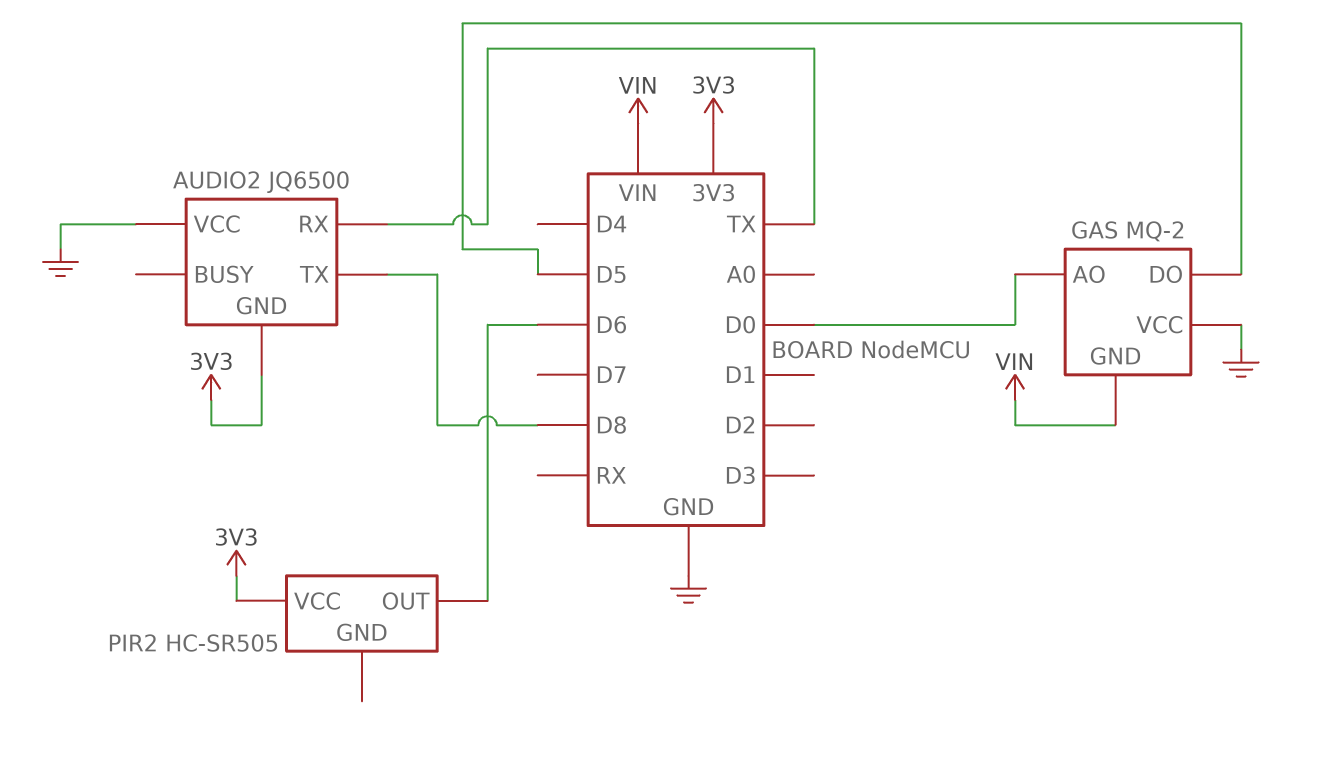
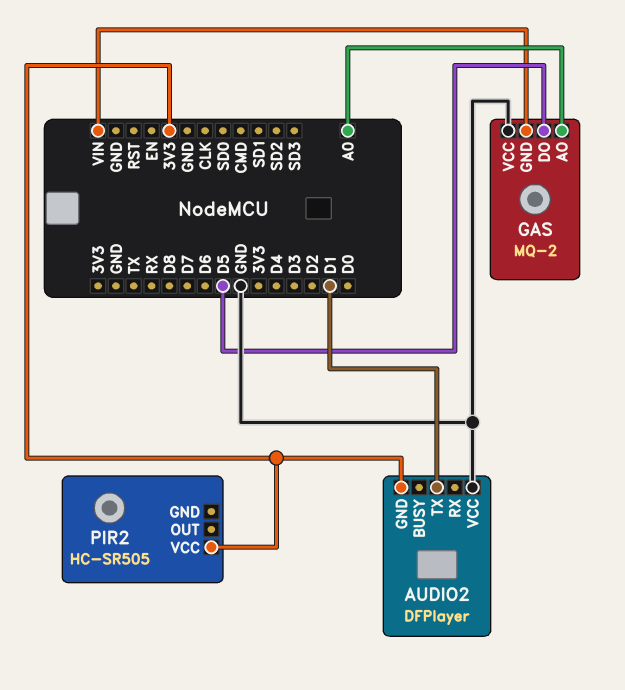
AUDIO2: JQ6500 -> DFPlayer
AUDIO2 pin RX: TX -> none
AUDIO2 pin TX: D8 -> D1
GAS pin AO: D0 -> A0
PIR2 pin OUT: D6 -> none

